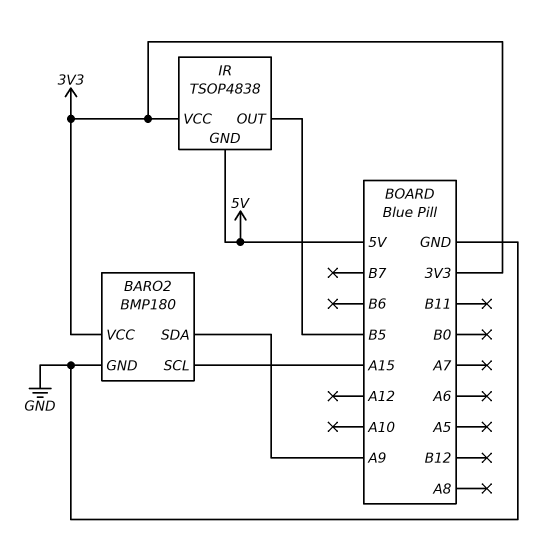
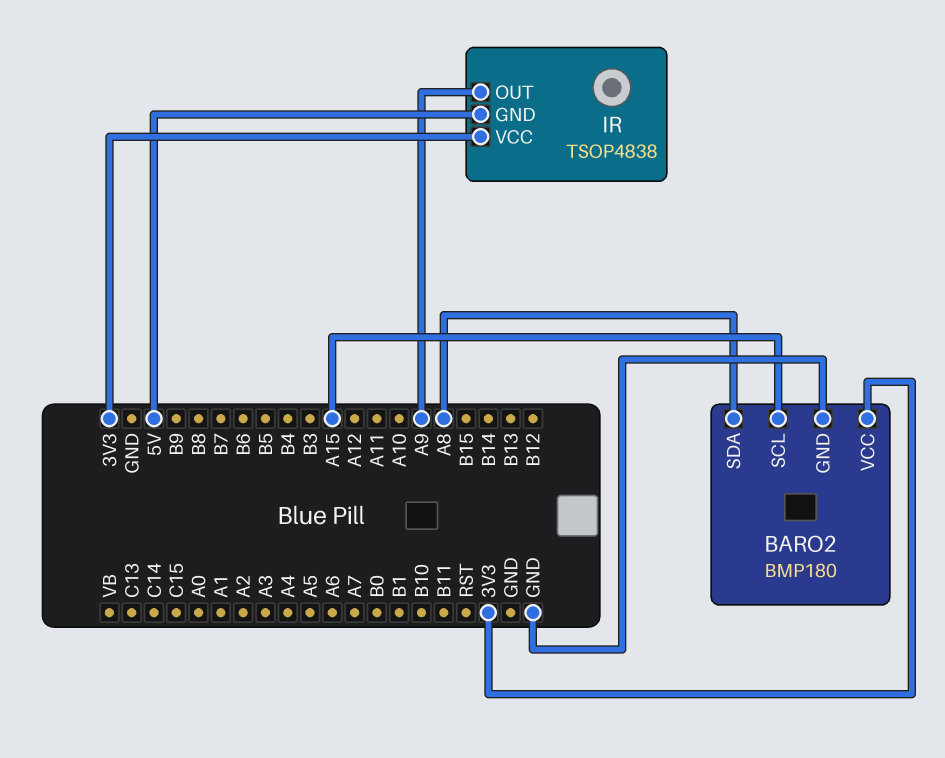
BARO2 pin SDA: A9 -> A8
IR pin OUT: B5 -> A9

